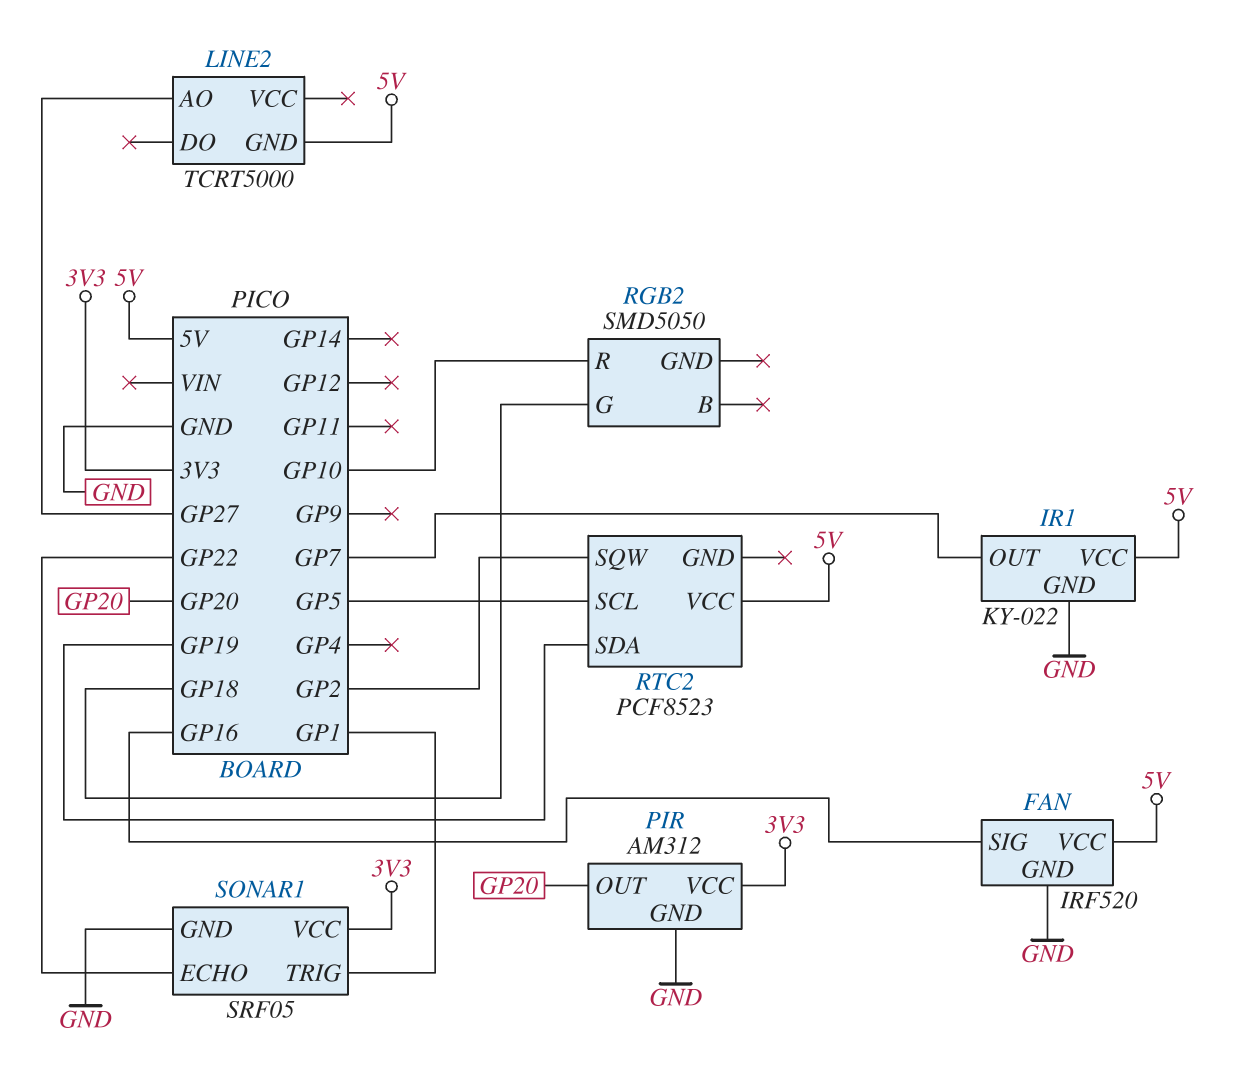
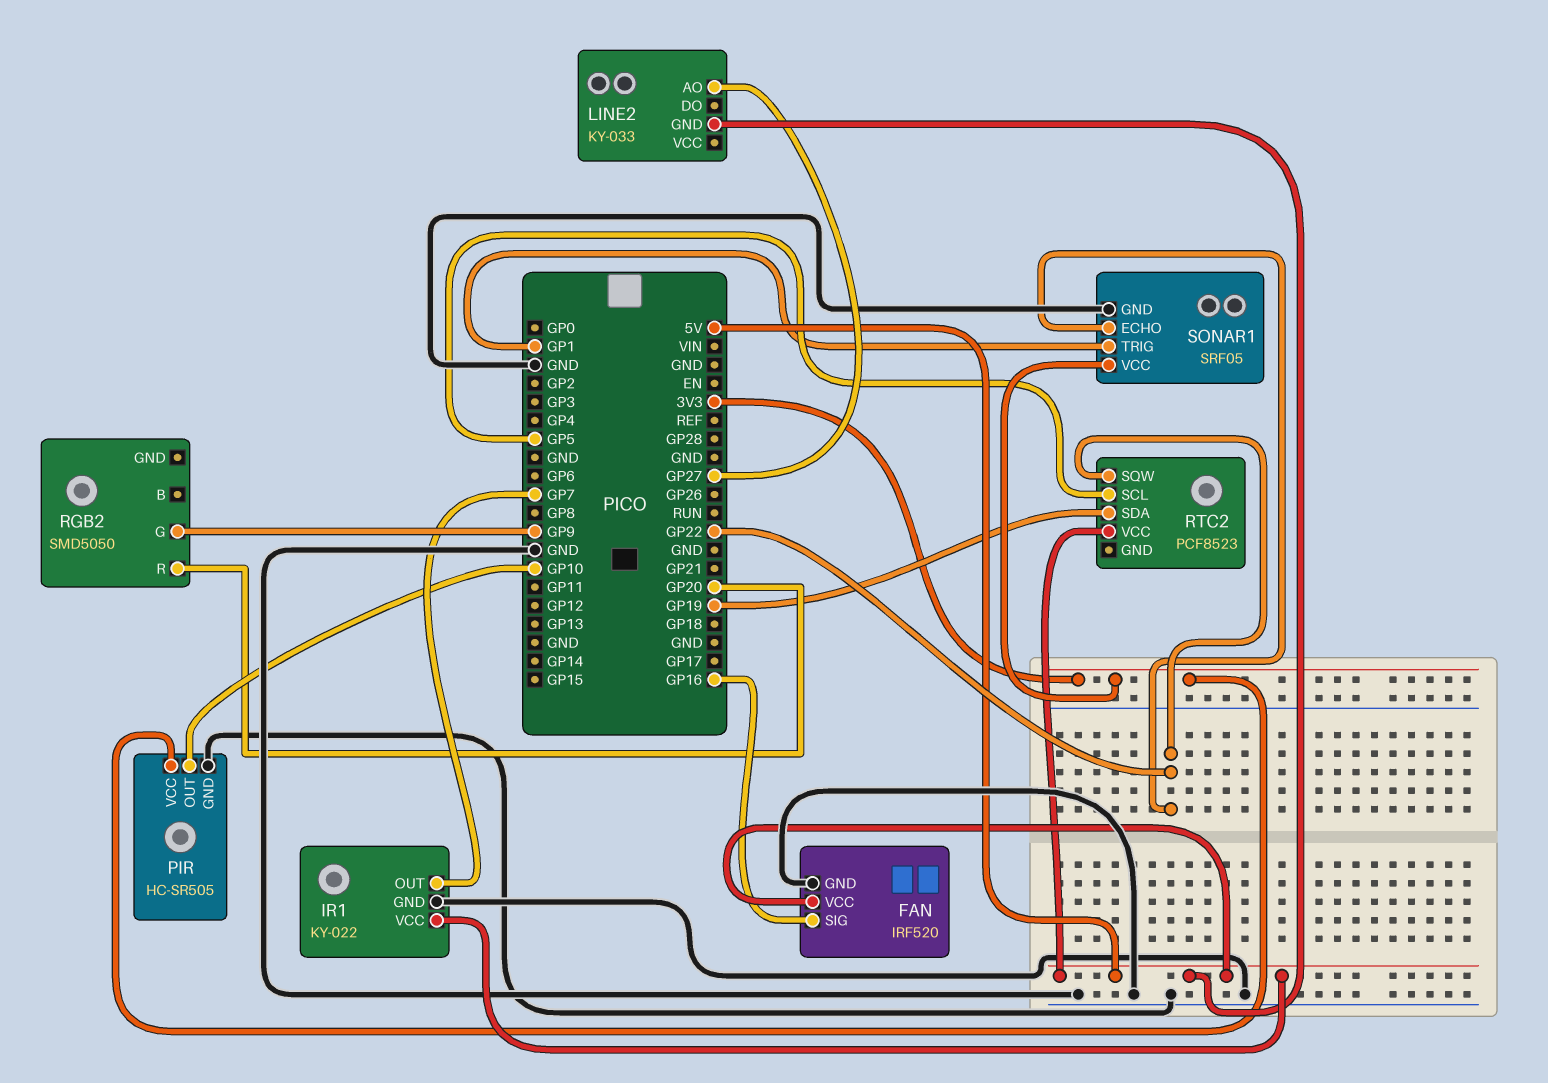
LINE2: TCRT5000 -> KY-033
PIR: AM312 -> HC-SR505
PIR pin OUT: GP20 -> GP10
RGB2 pin G: GP18 -> GP9
RGB2 pin R: GP10 -> GP20
RTC2 pin SQW: GP2 -> GP22

